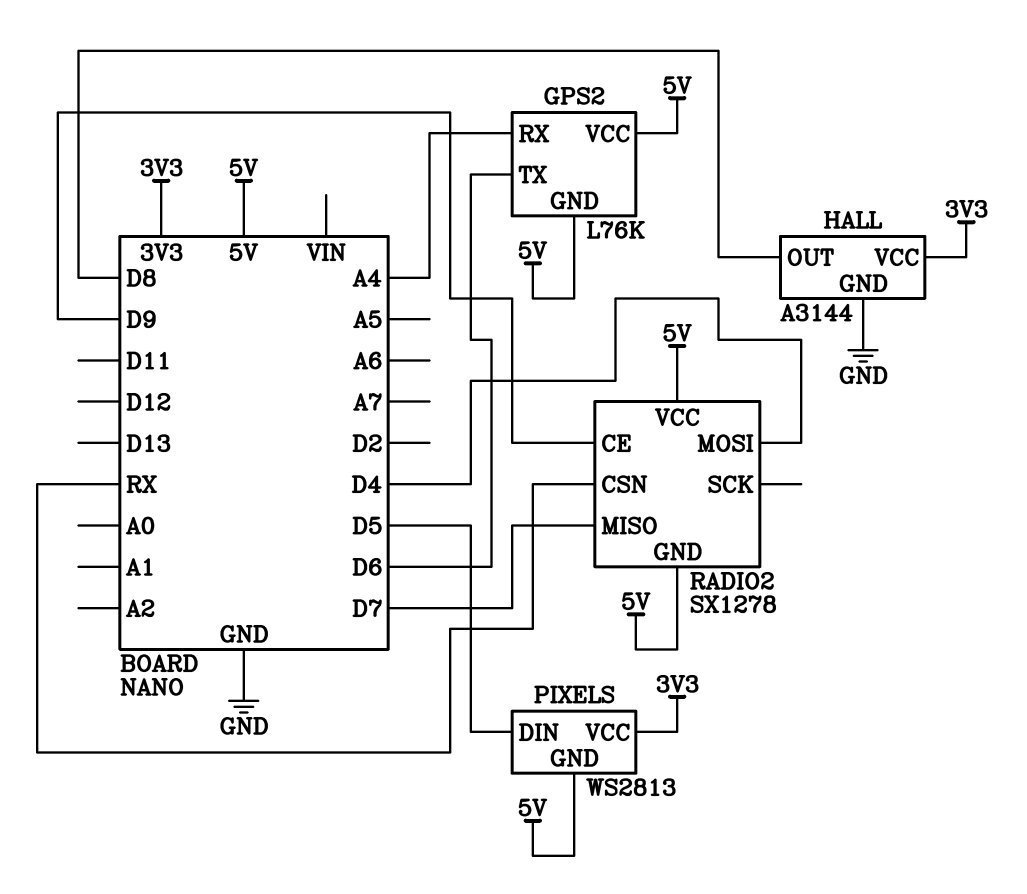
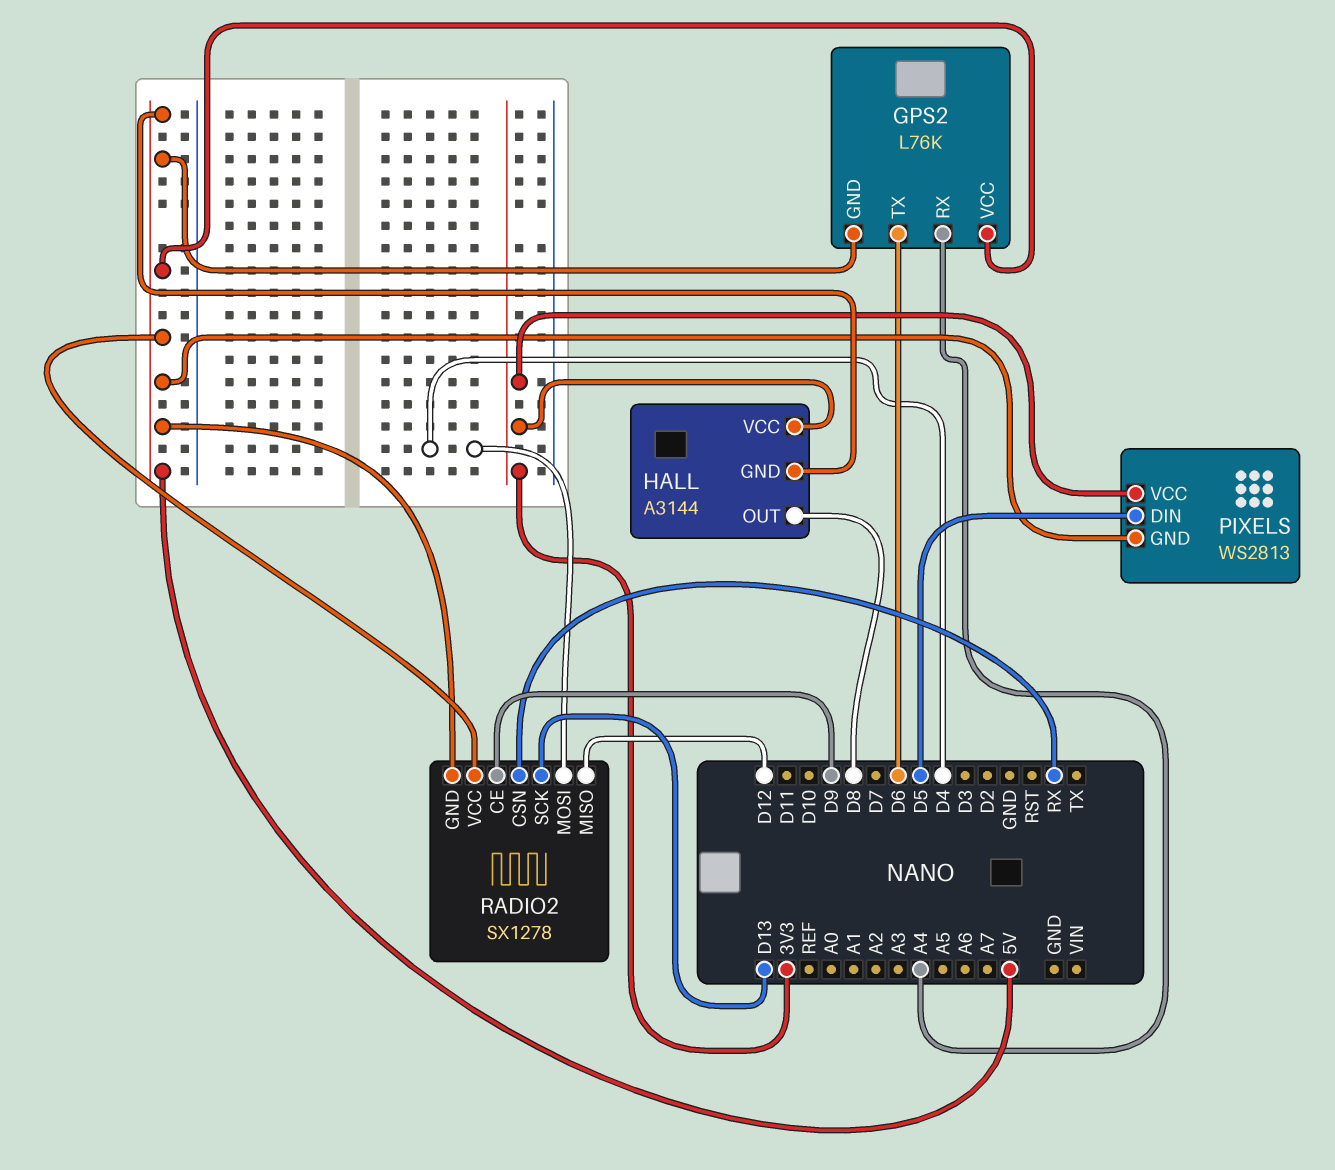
HALL pin GND: GND -> 5V
RADIO2 pin MISO: D7 -> D12
RADIO2 pin SCK: none -> D13

